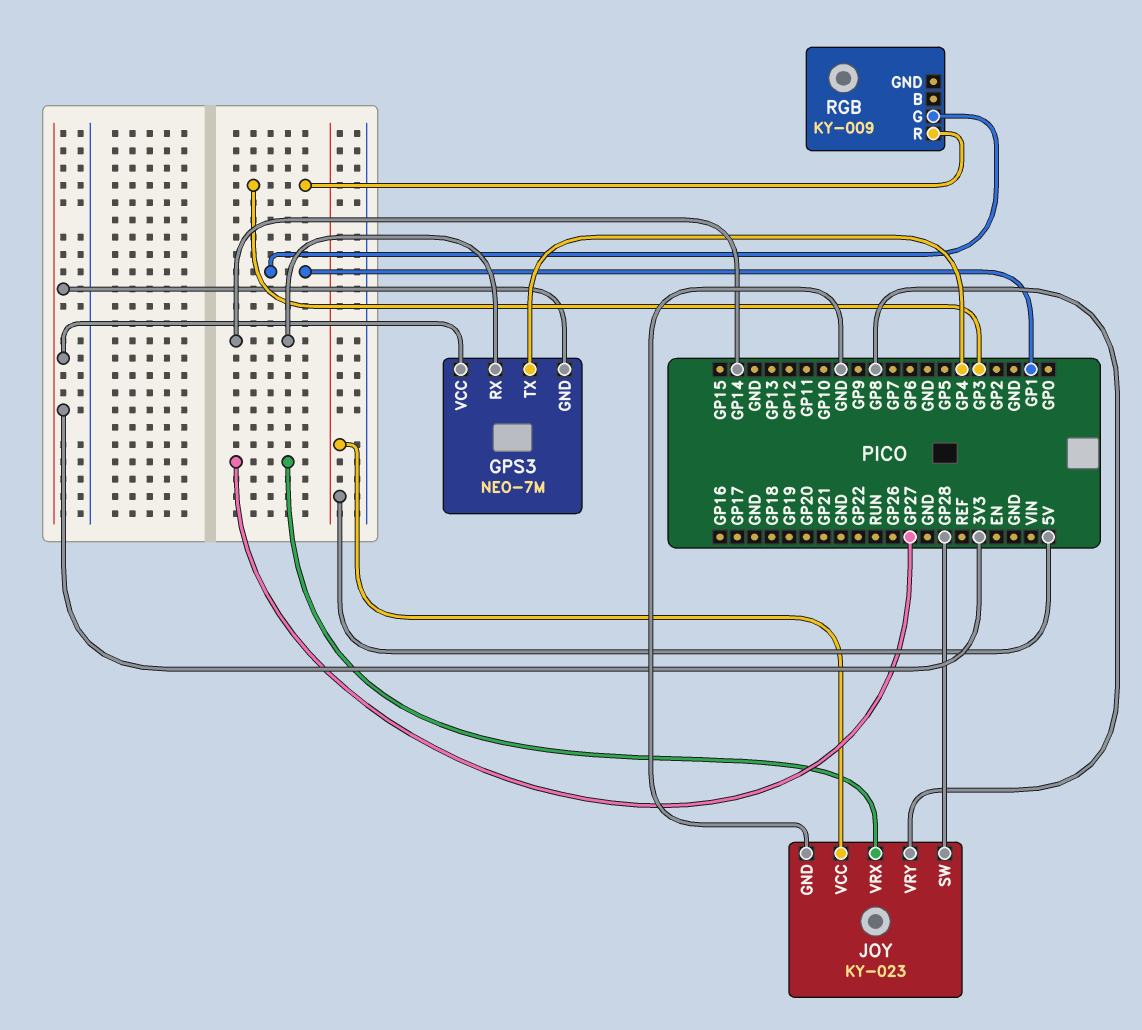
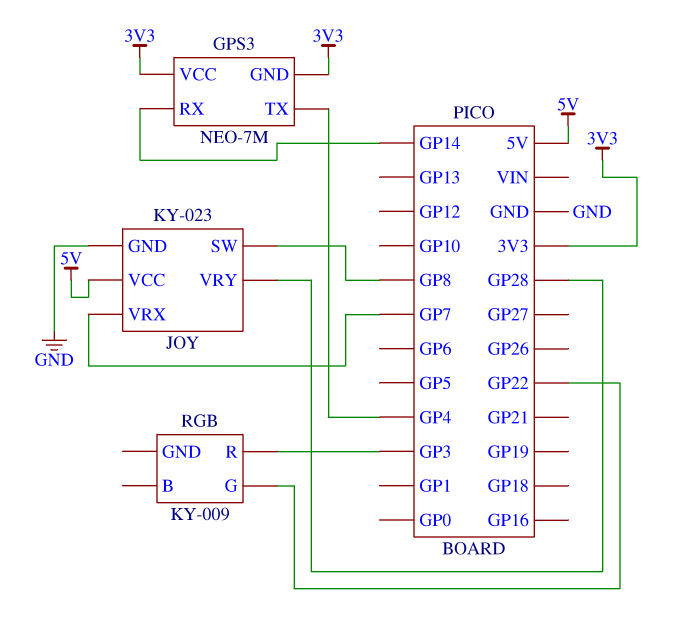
JOY pin SW: GP28 -> GP8
JOY pin VRX: GP27 -> GP7
JOY pin VRY: GP8 -> GP28
RGB pin G: GP1 -> GP22

